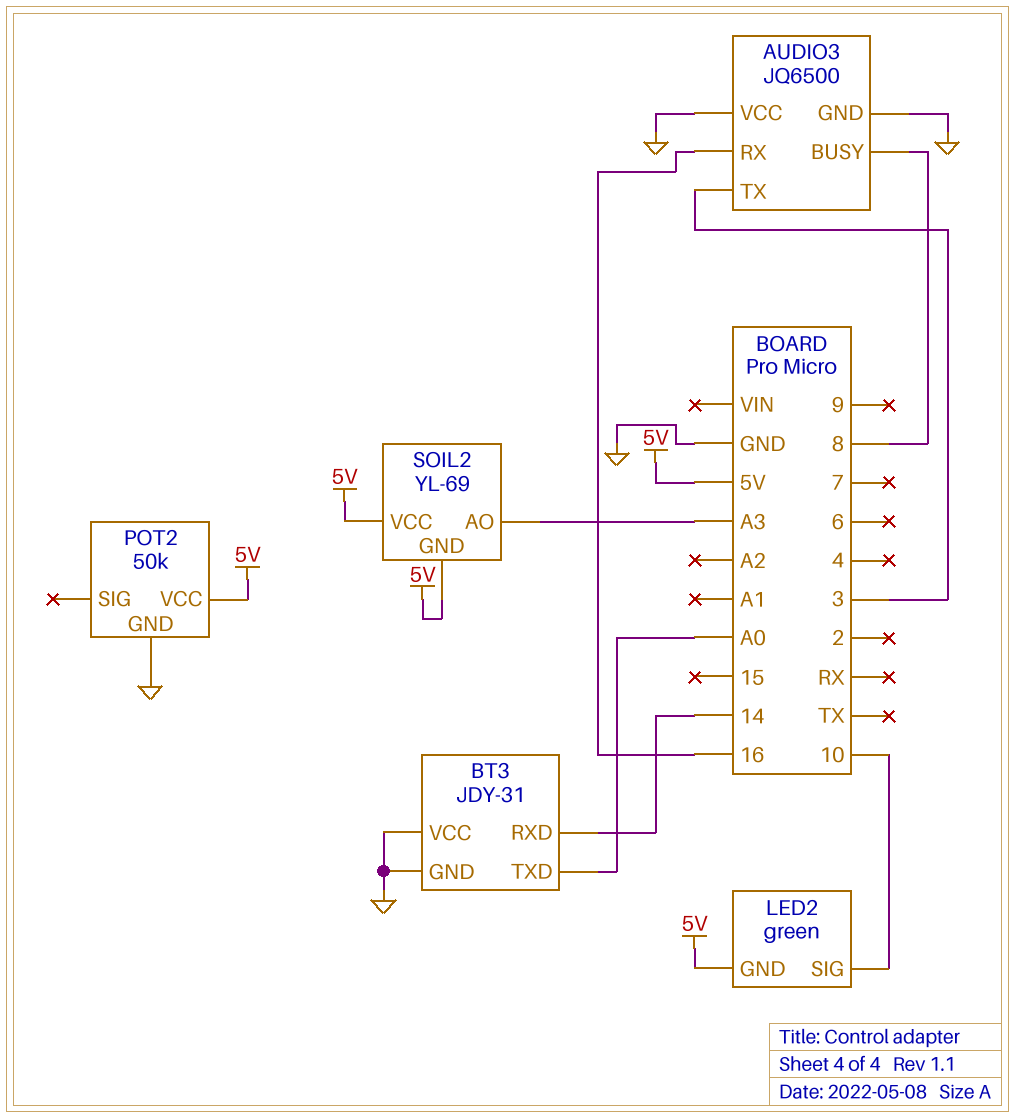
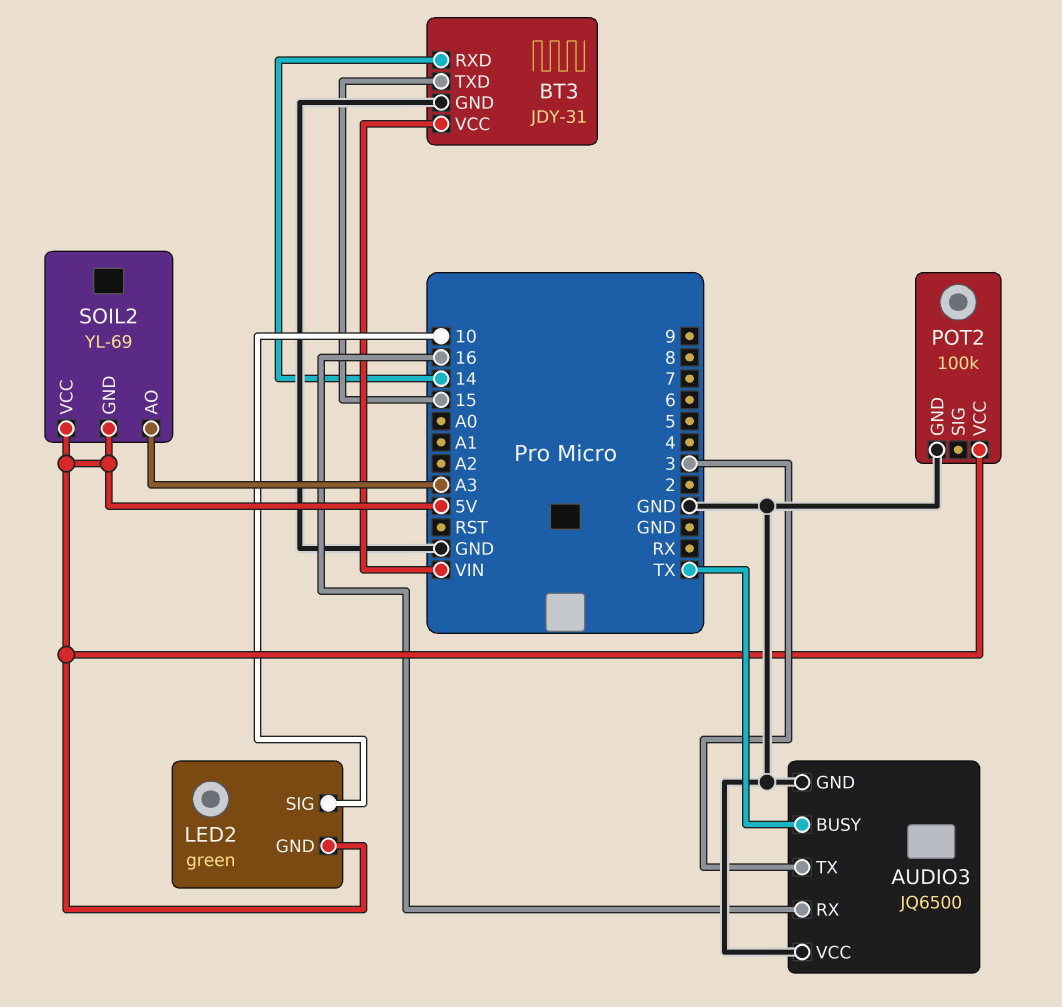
AUDIO3 pin BUSY: 8 -> TX
BT3 pin TXD: A0 -> 15
BT3 pin VCC: GND -> VIN
POT2: 50k -> 100k

